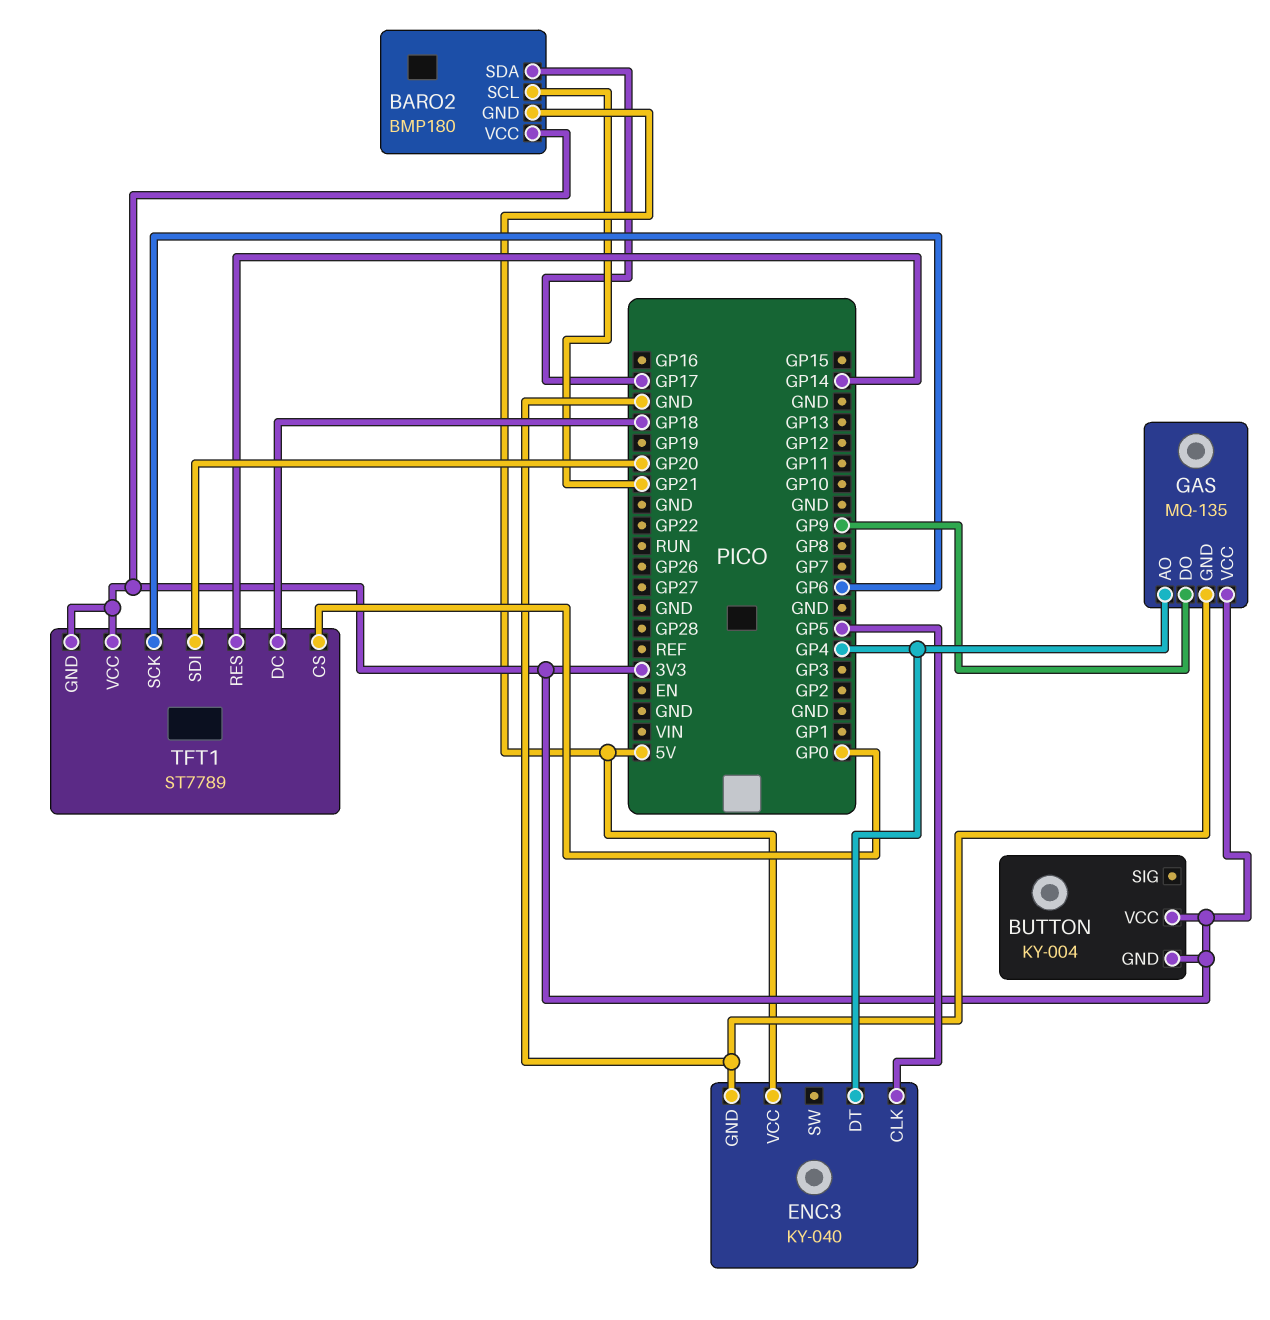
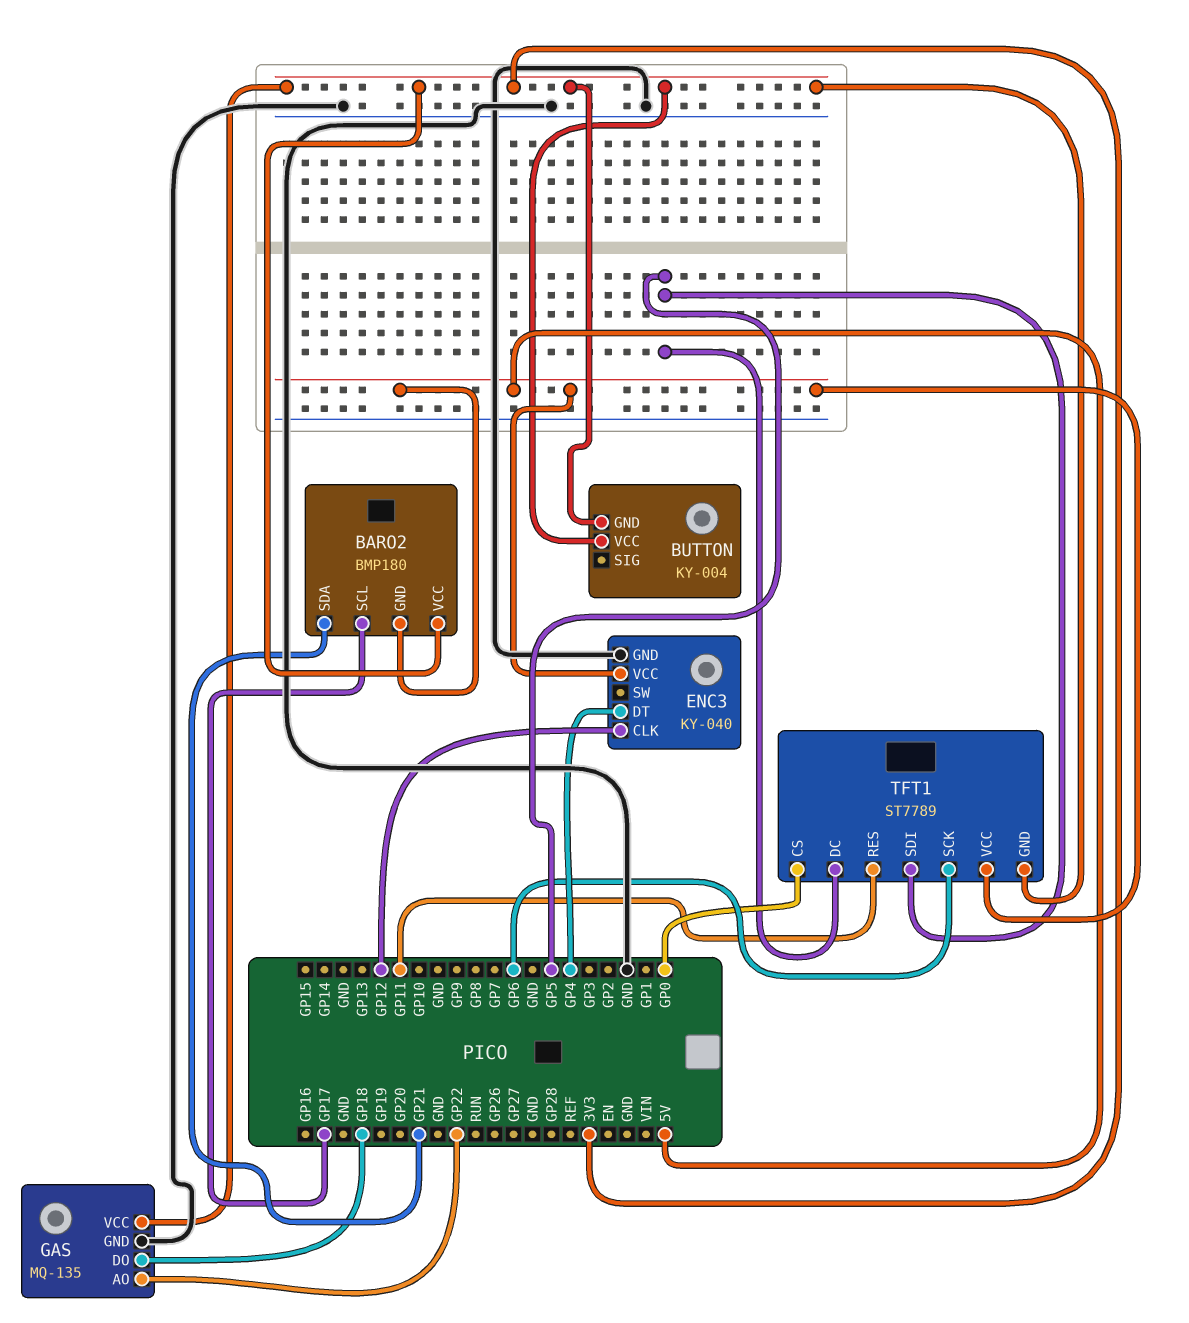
BARO2 pin SCL: GP21 -> GP17
BARO2 pin SDA: GP17 -> GP21
ENC3 pin CLK: GP5 -> GP12
GAS pin AO: GP4 -> GP22
GAS pin DO: GP9 -> GP18
TFT1 pin DC: GP18 -> GP5
TFT1 pin RES: GP14 -> GP11
TFT1 pin SDI: GP20 -> GP5
TFT1 pin VCC: 3V3 -> 5V

